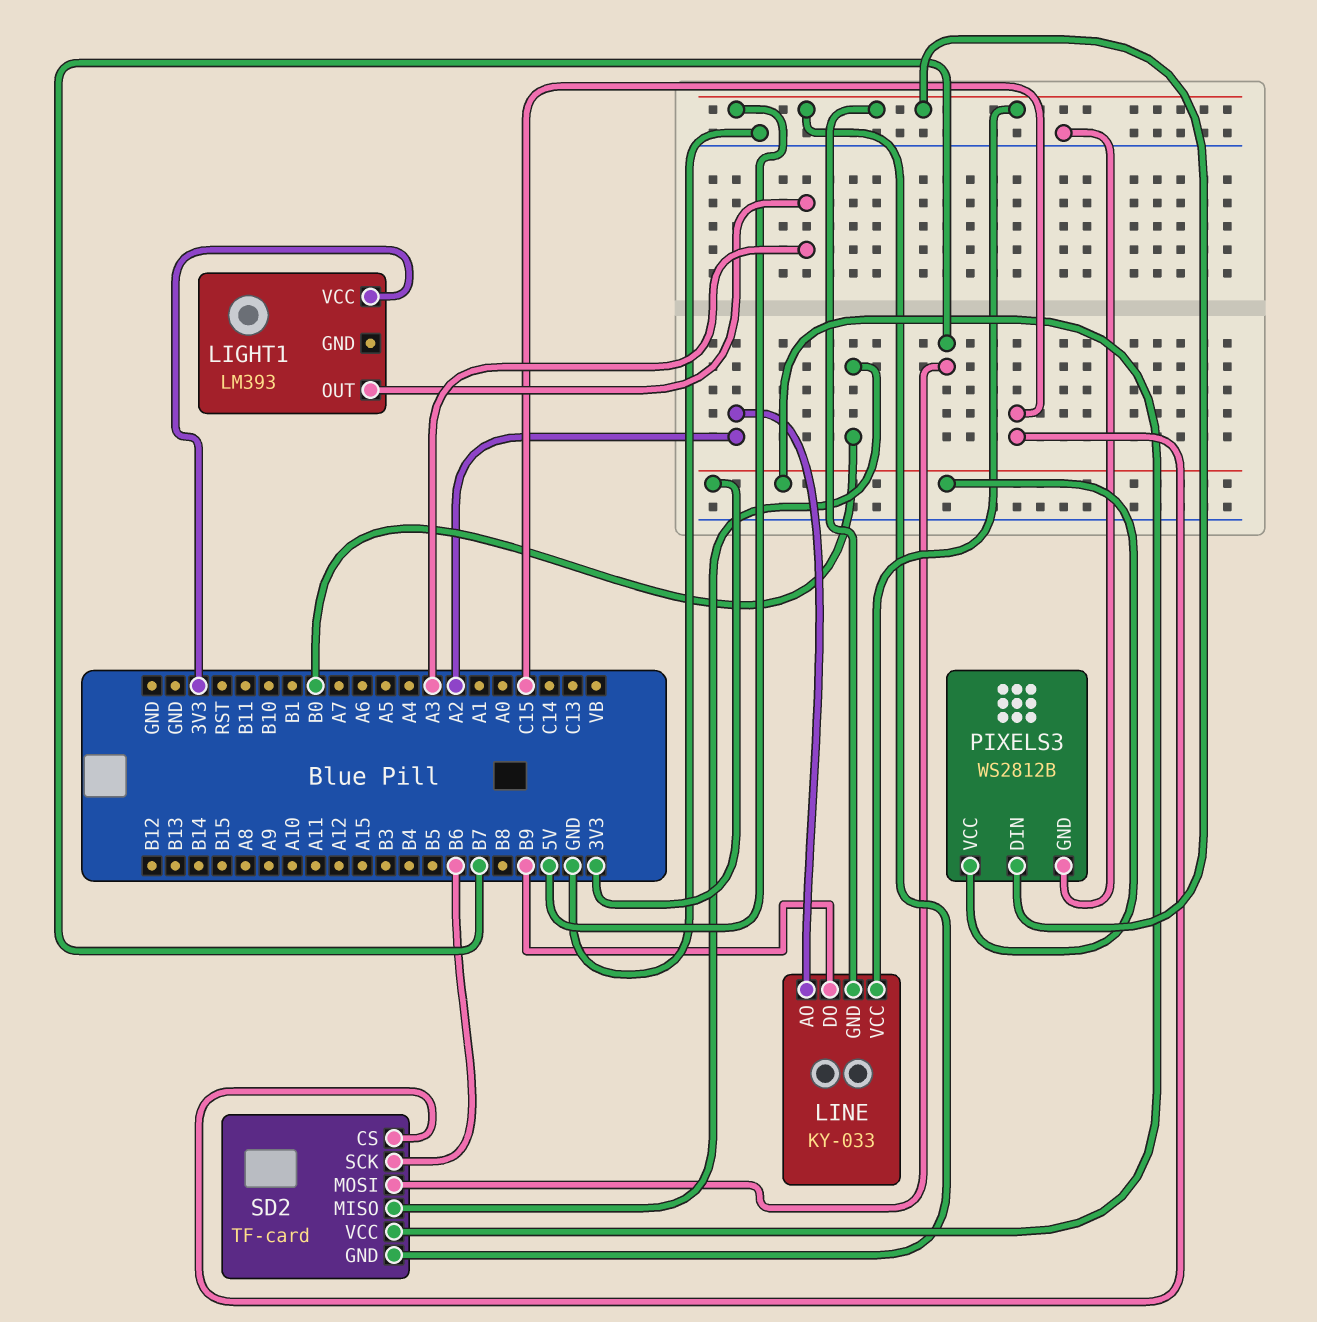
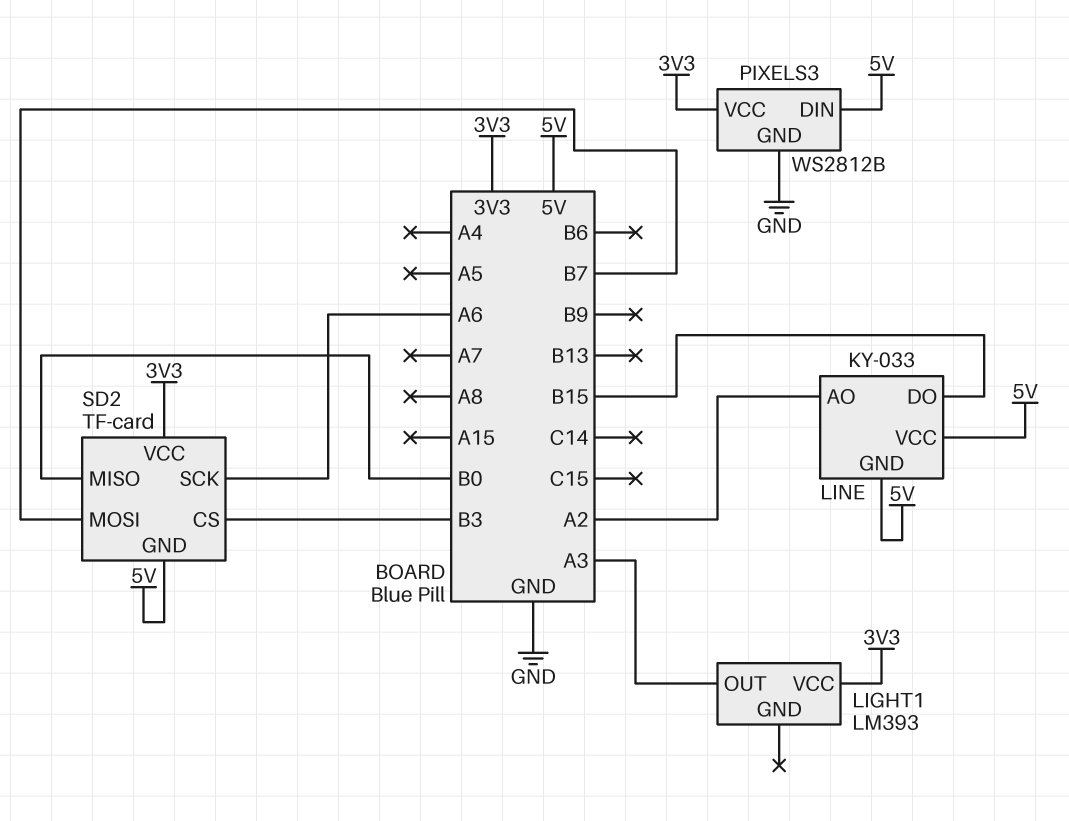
LINE pin DO: B9 -> B15
SD2 pin CS: C15 -> B3
SD2 pin SCK: B6 -> A6

